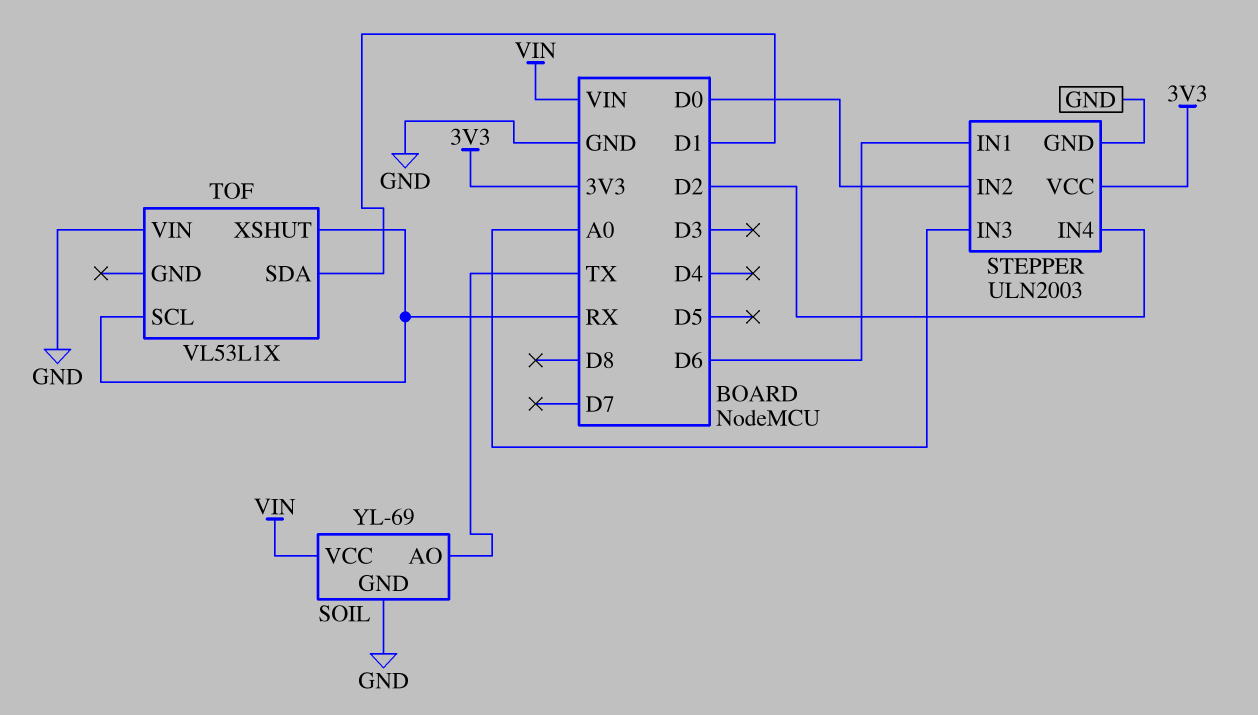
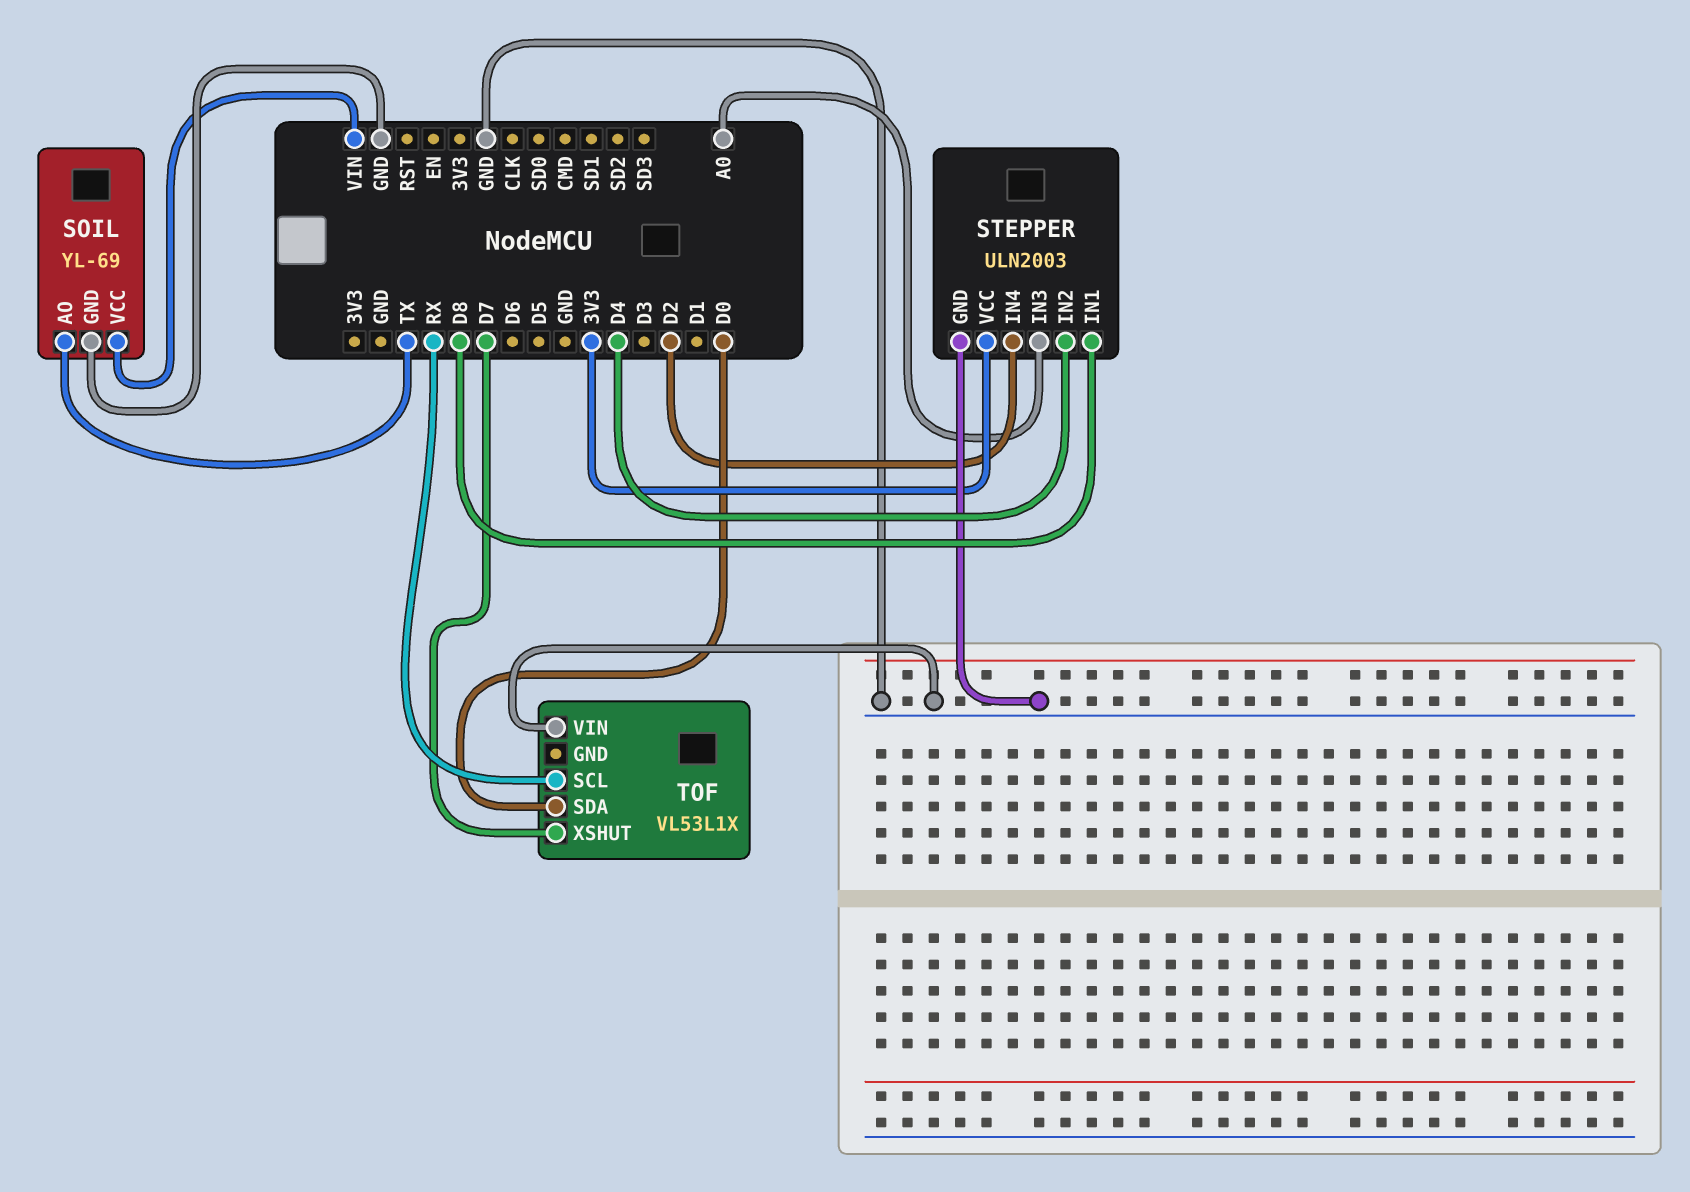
STEPPER pin IN1: D6 -> D8
STEPPER pin IN2: D0 -> D4
TOF pin SDA: D1 -> D0
TOF pin XSHUT: RX -> D7

